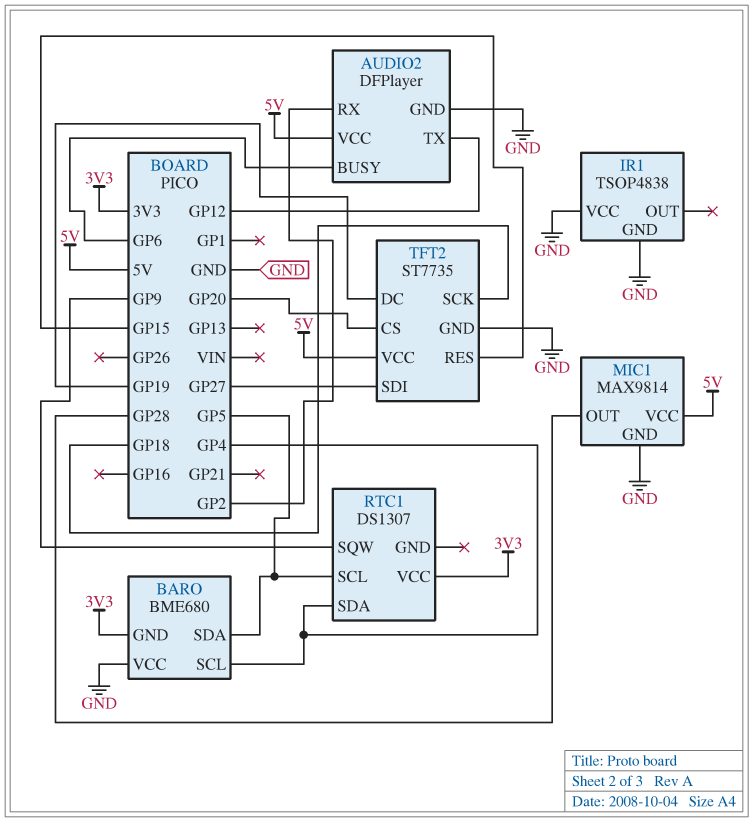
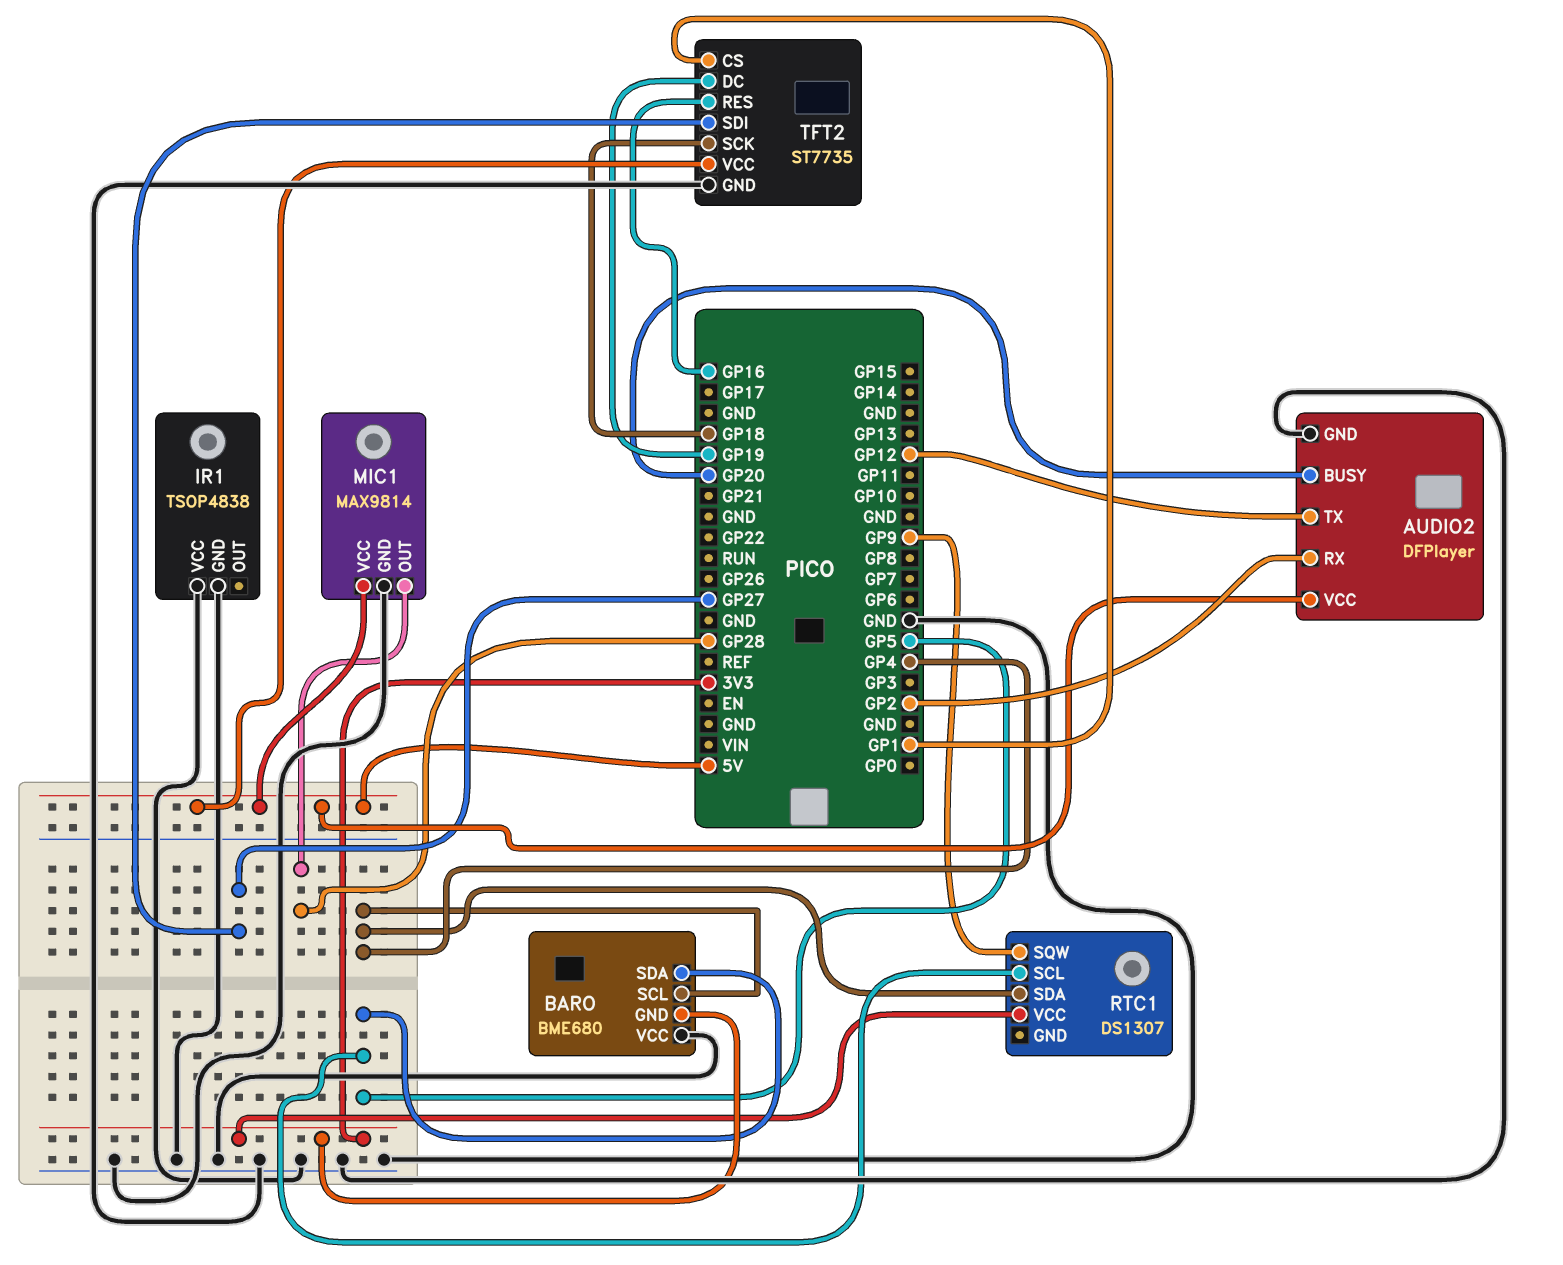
AUDIO2 pin BUSY: GP6 -> GP20
TFT2 pin CS: GP20 -> GP1
TFT2 pin RES: GP15 -> GP16

